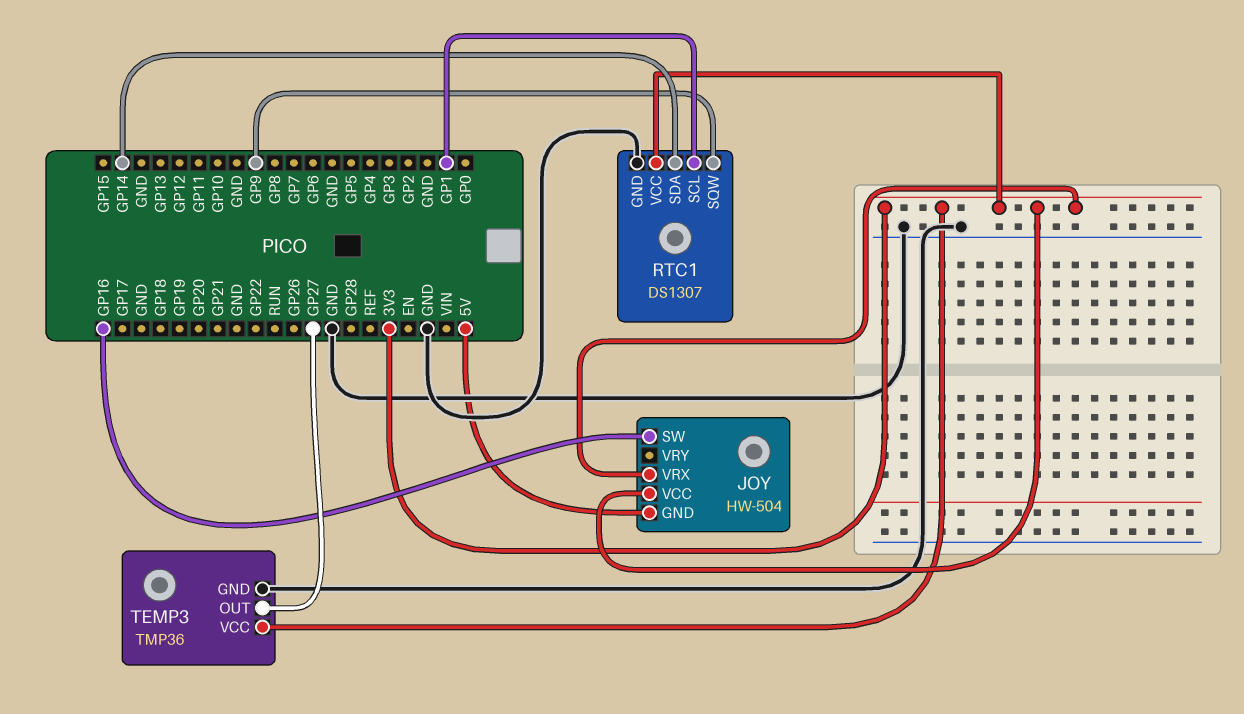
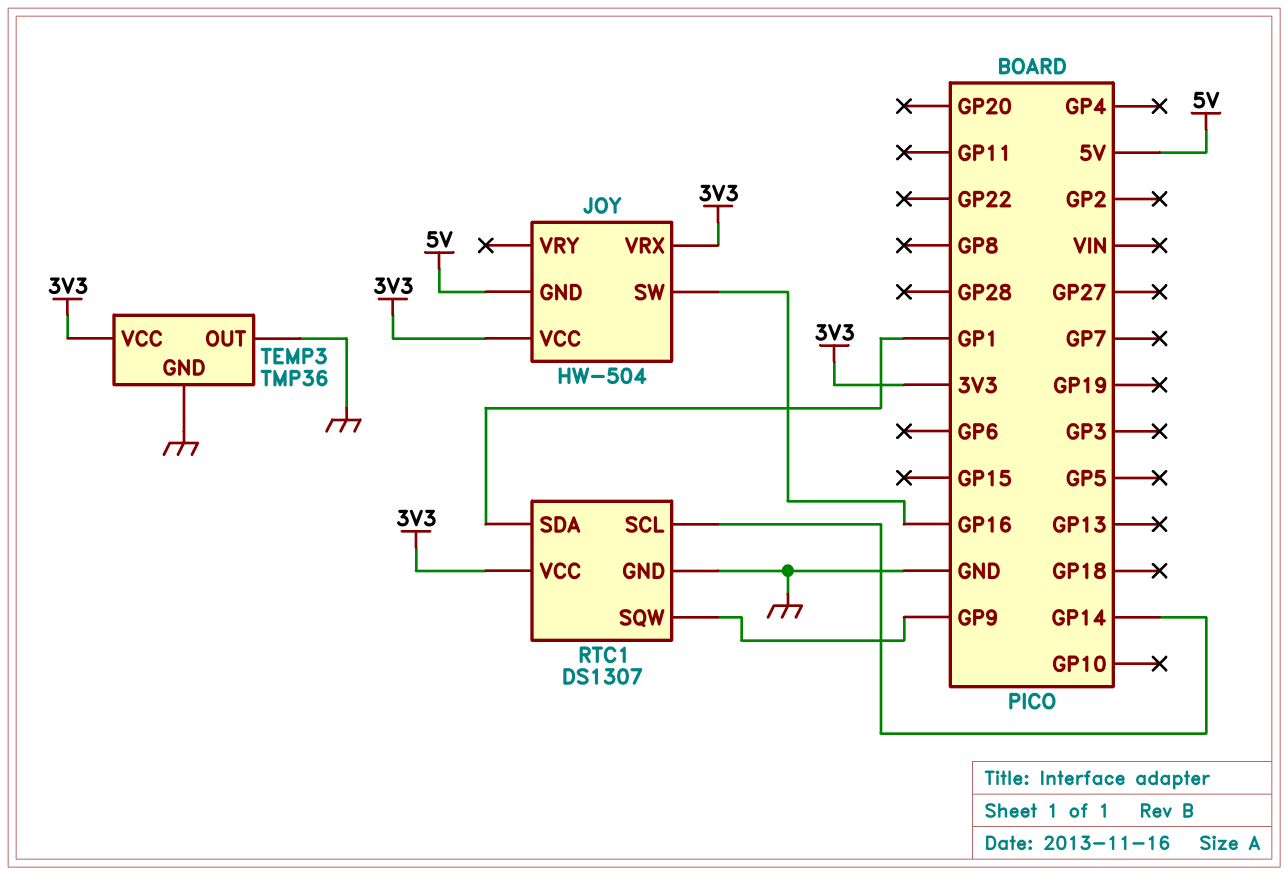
RTC1 pin SCL: GP1 -> GP14
RTC1 pin SDA: GP14 -> GP1
TEMP3 pin OUT: GP27 -> GND

